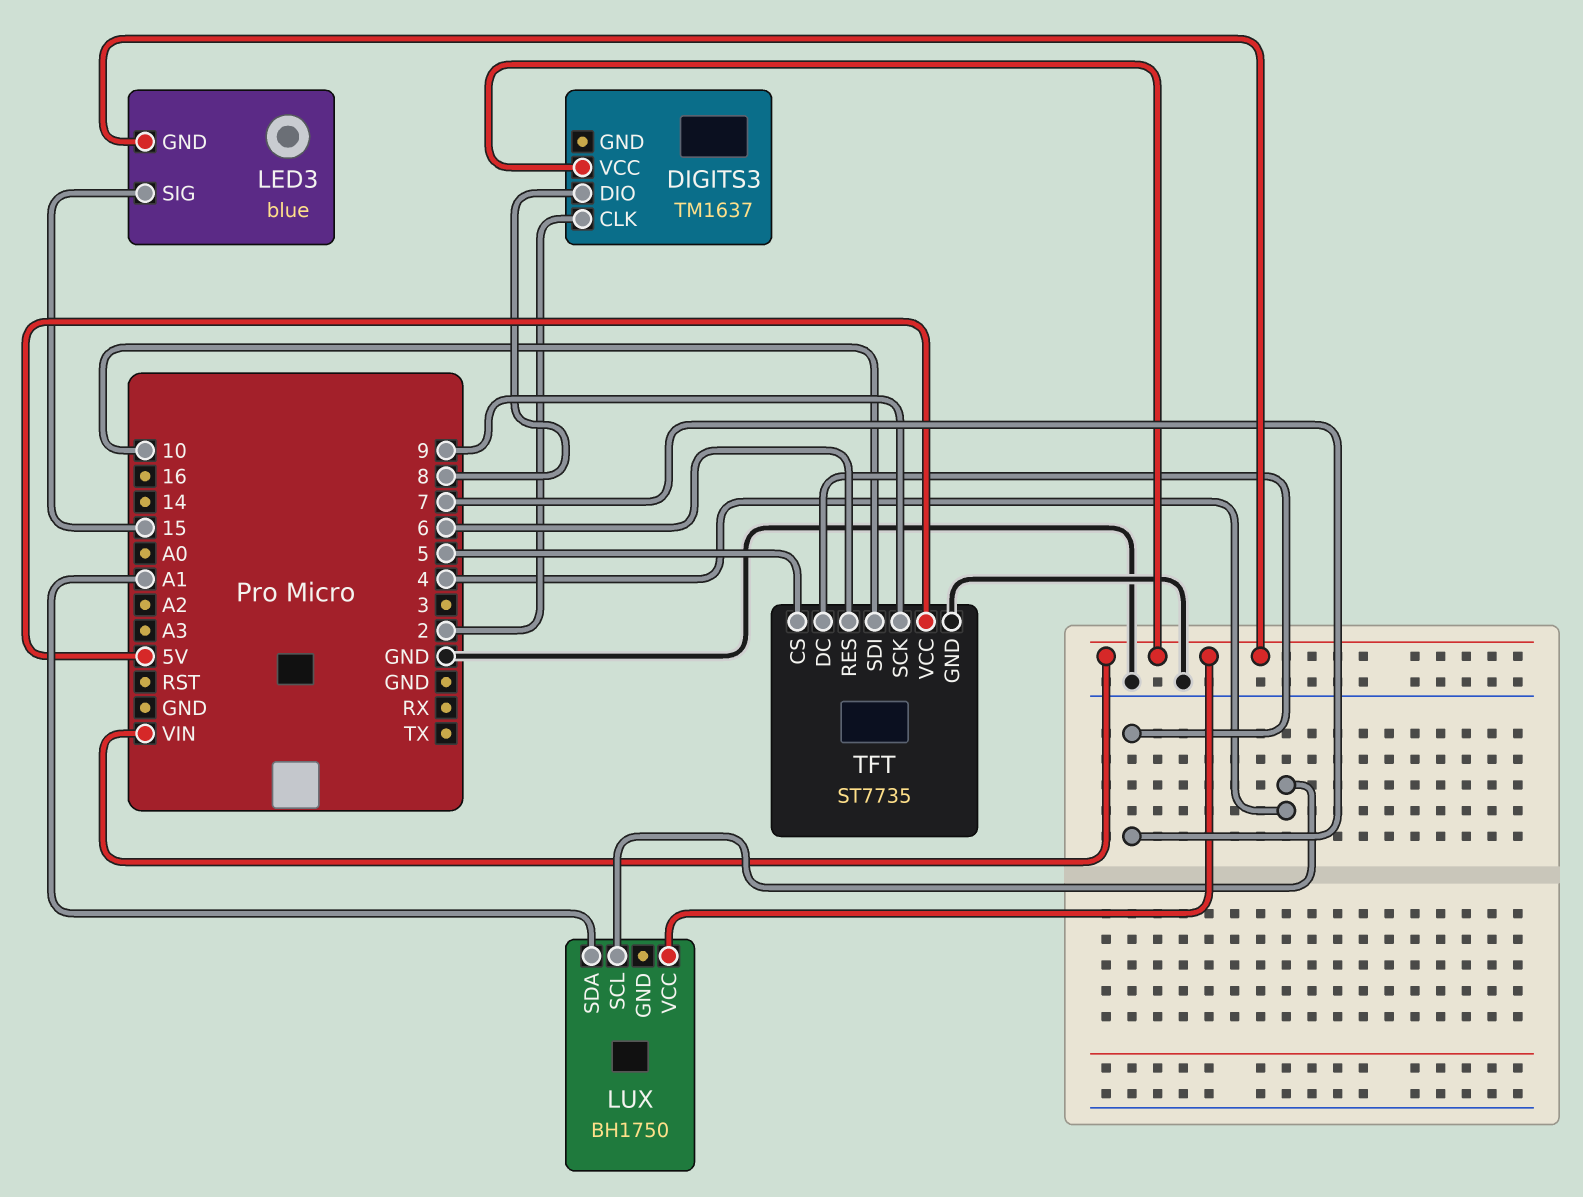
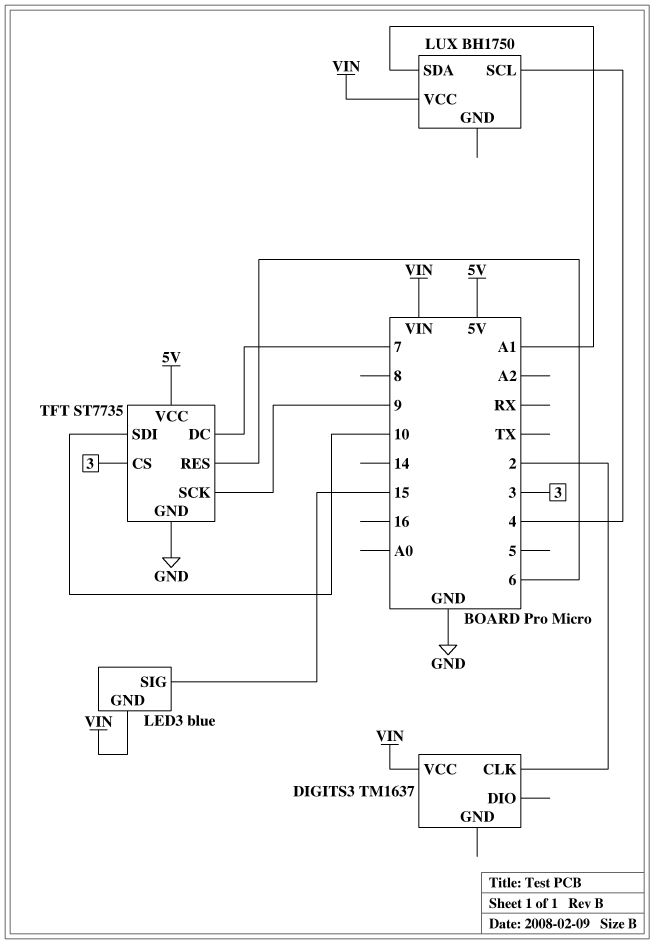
DIGITS3 pin DIO: 8 -> none
TFT pin CS: 5 -> 3

